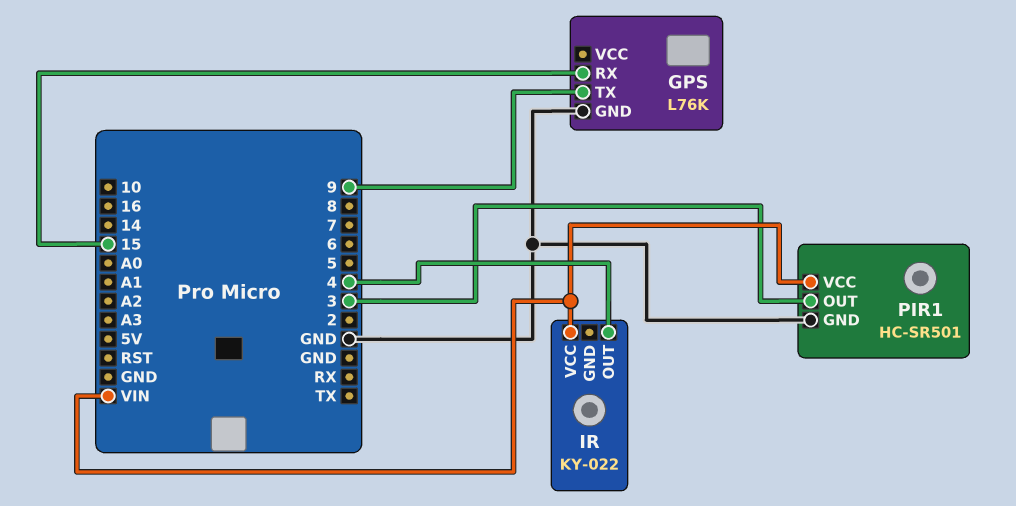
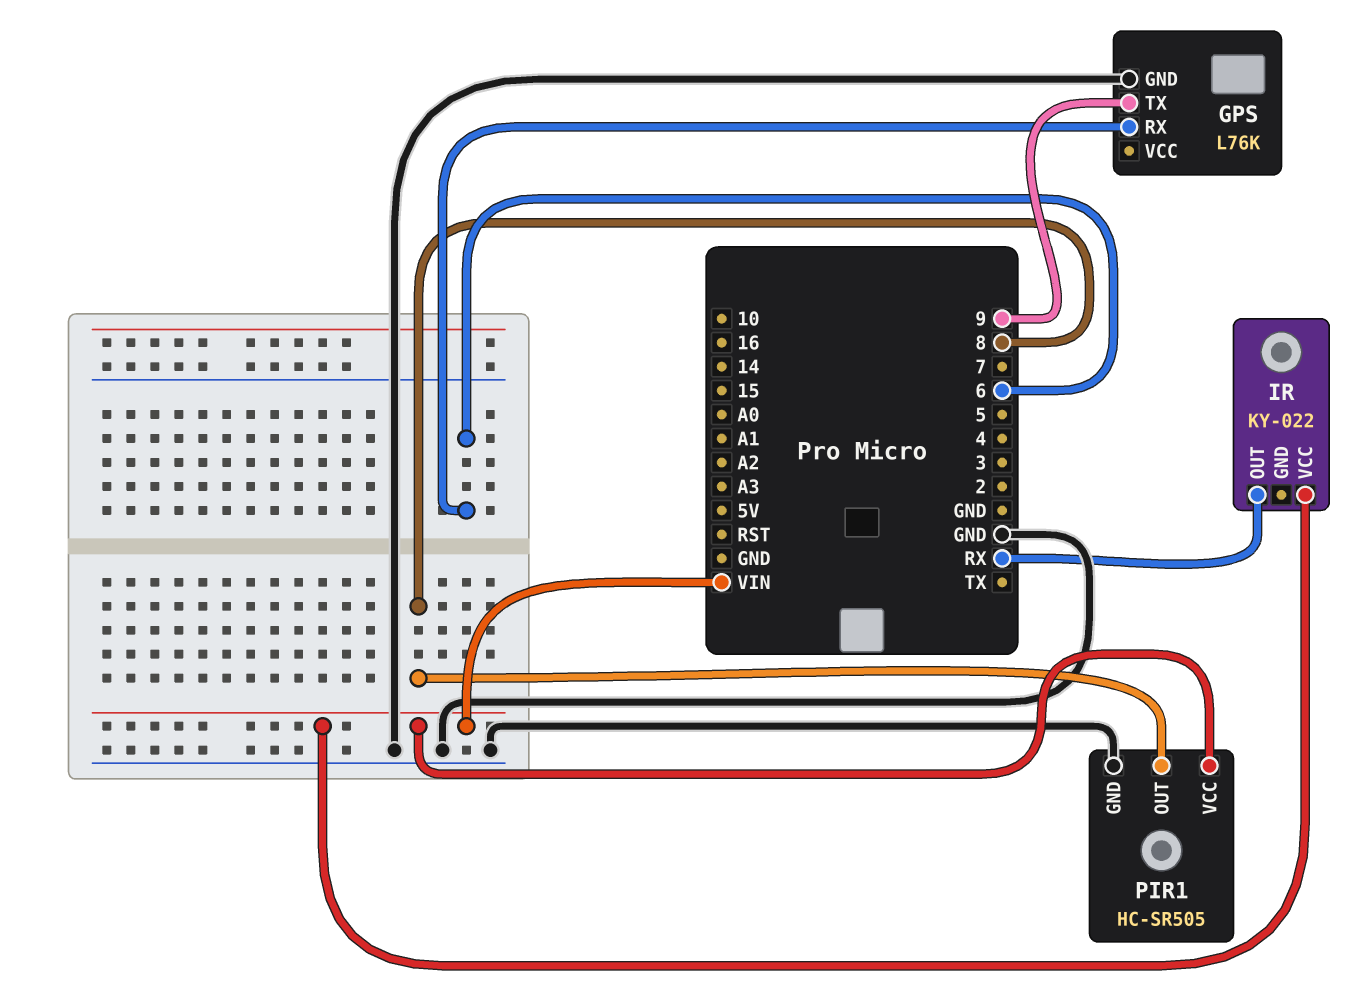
GPS pin RX: 15 -> 6
IR pin OUT: 4 -> RX
PIR1: HC-SR501 -> HC-SR505
PIR1 pin OUT: 3 -> 8

